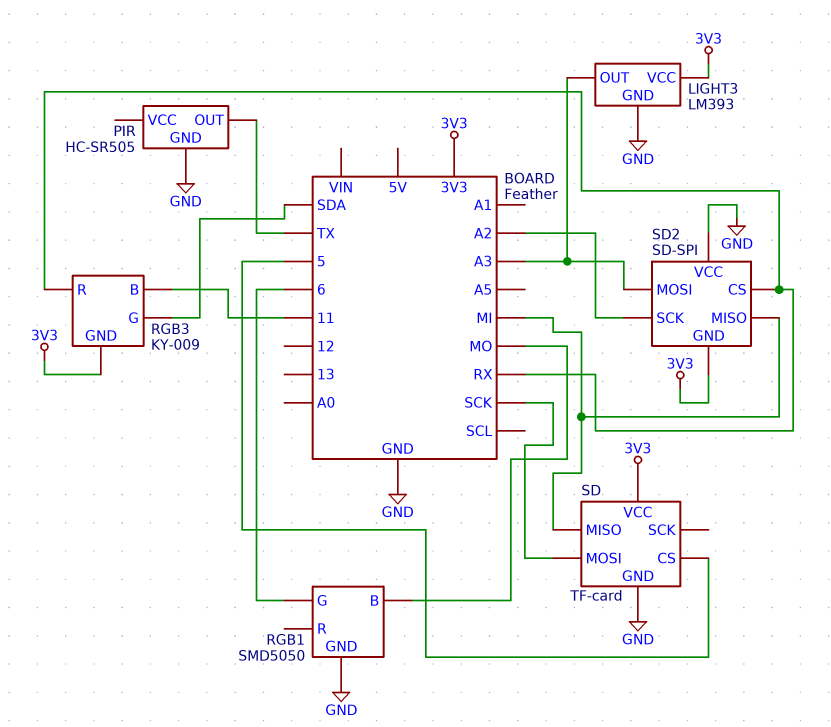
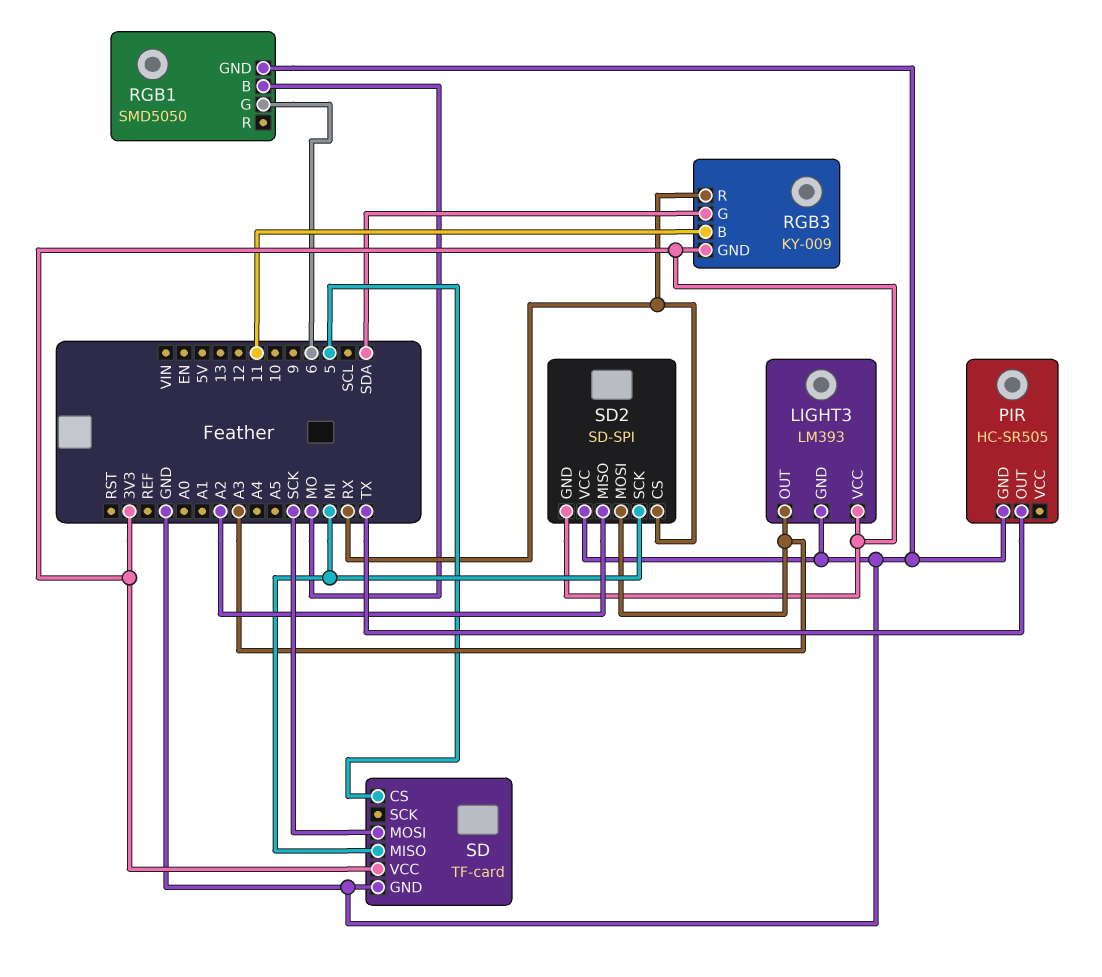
SD2 pin MISO: MI -> A2
SD2 pin SCK: A2 -> MI

